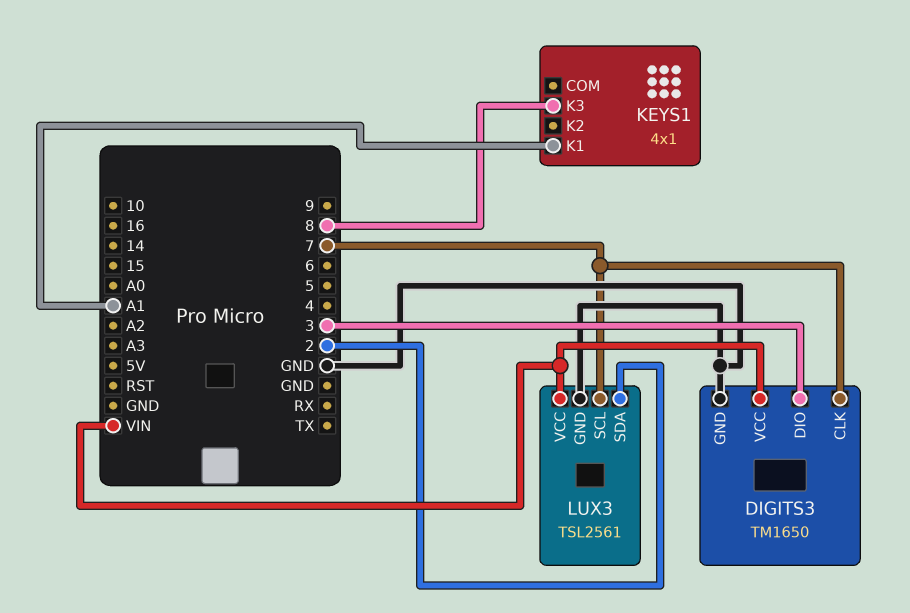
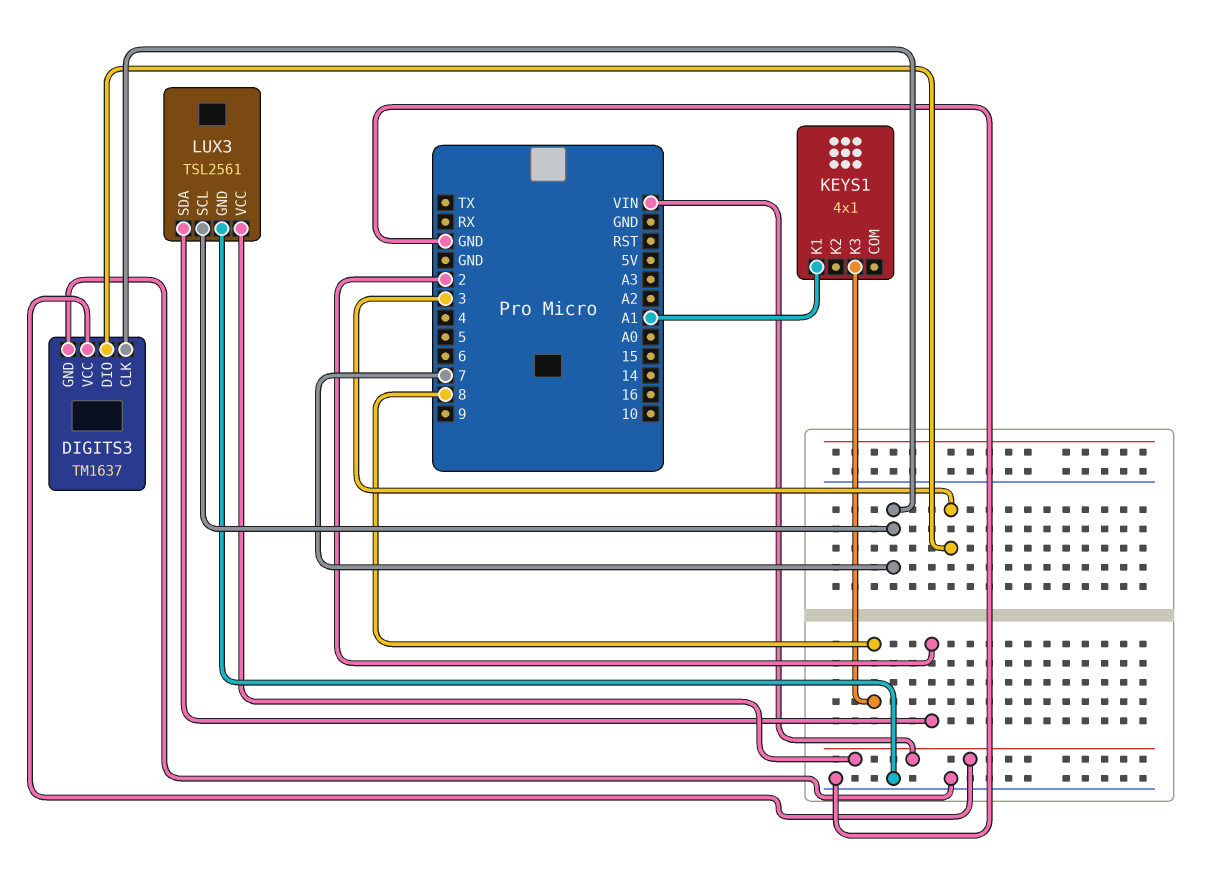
DIGITS3: TM1650 -> TM1637

